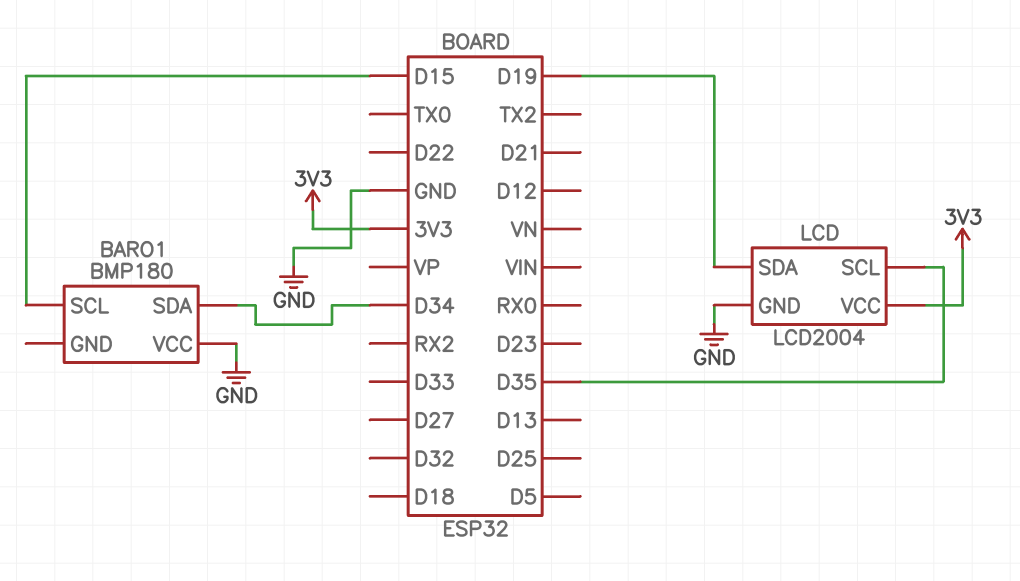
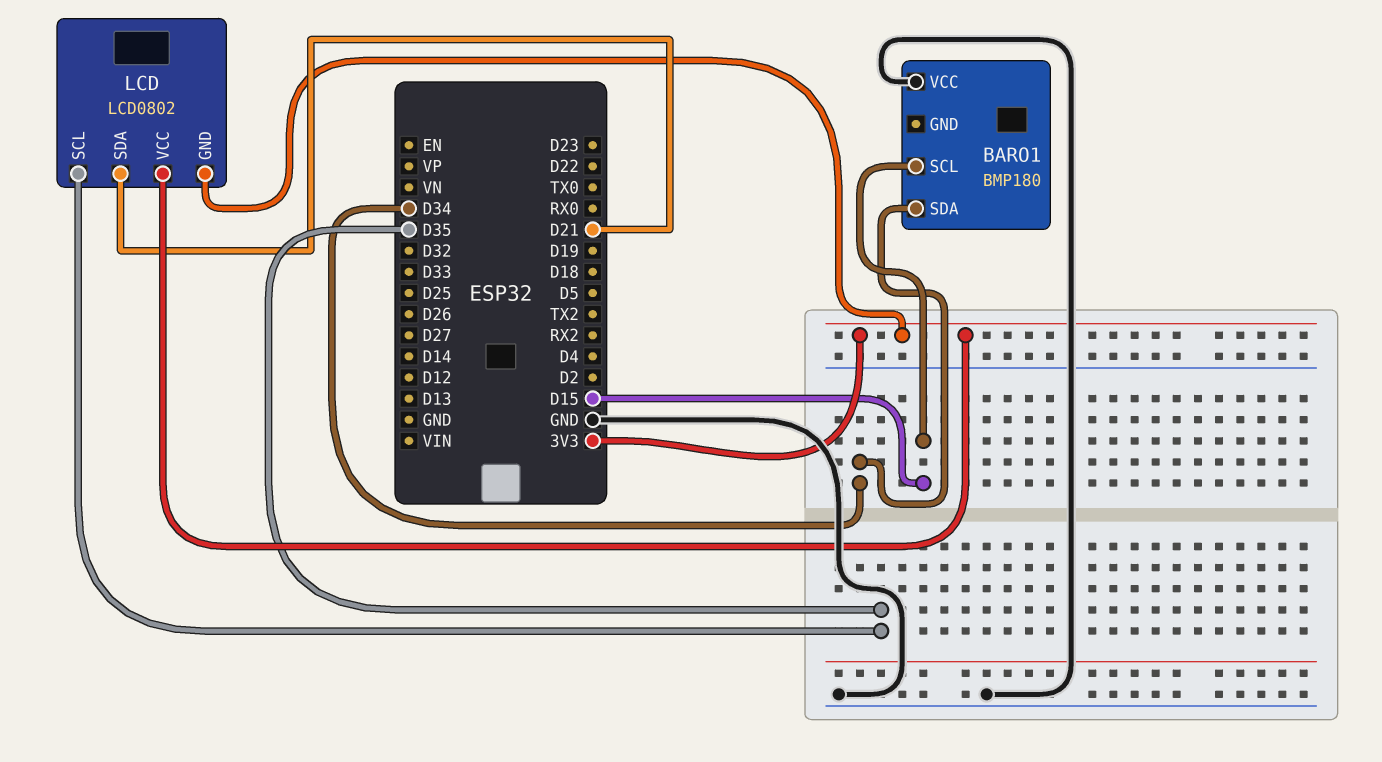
LCD: LCD2004 -> LCD0802
LCD pin GND: GND -> 3V3
LCD pin SDA: D19 -> D21

